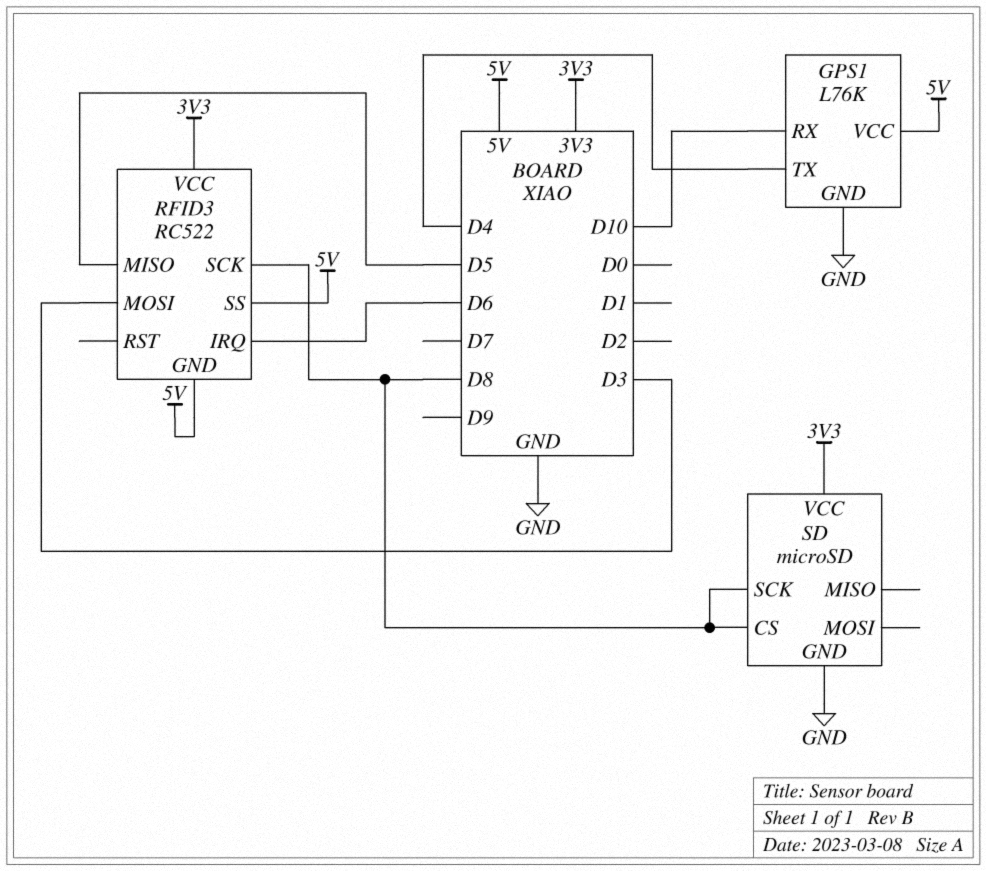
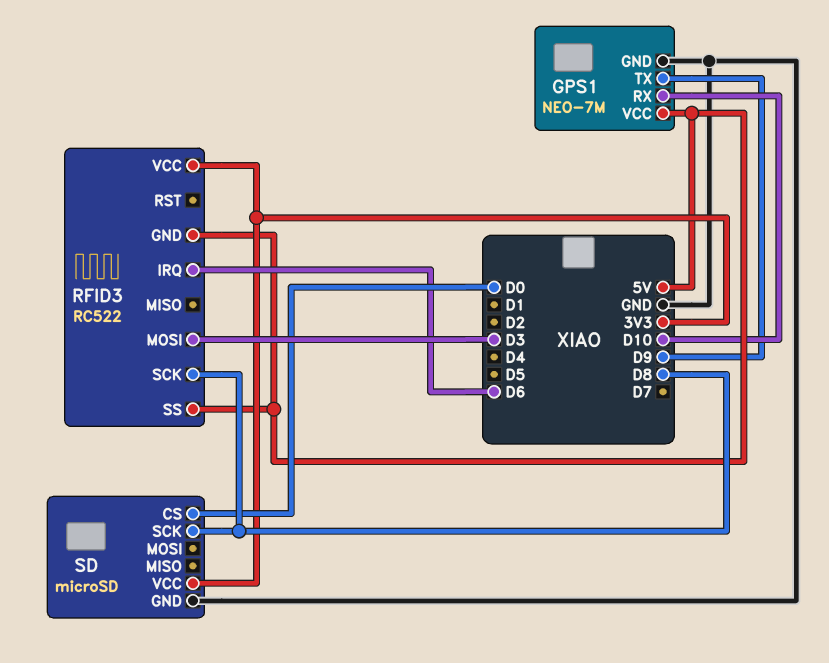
GPS1: L76K -> NEO-7M
GPS1 pin TX: D4 -> D9
RFID3 pin MISO: D5 -> none
SD pin CS: D8 -> D0

